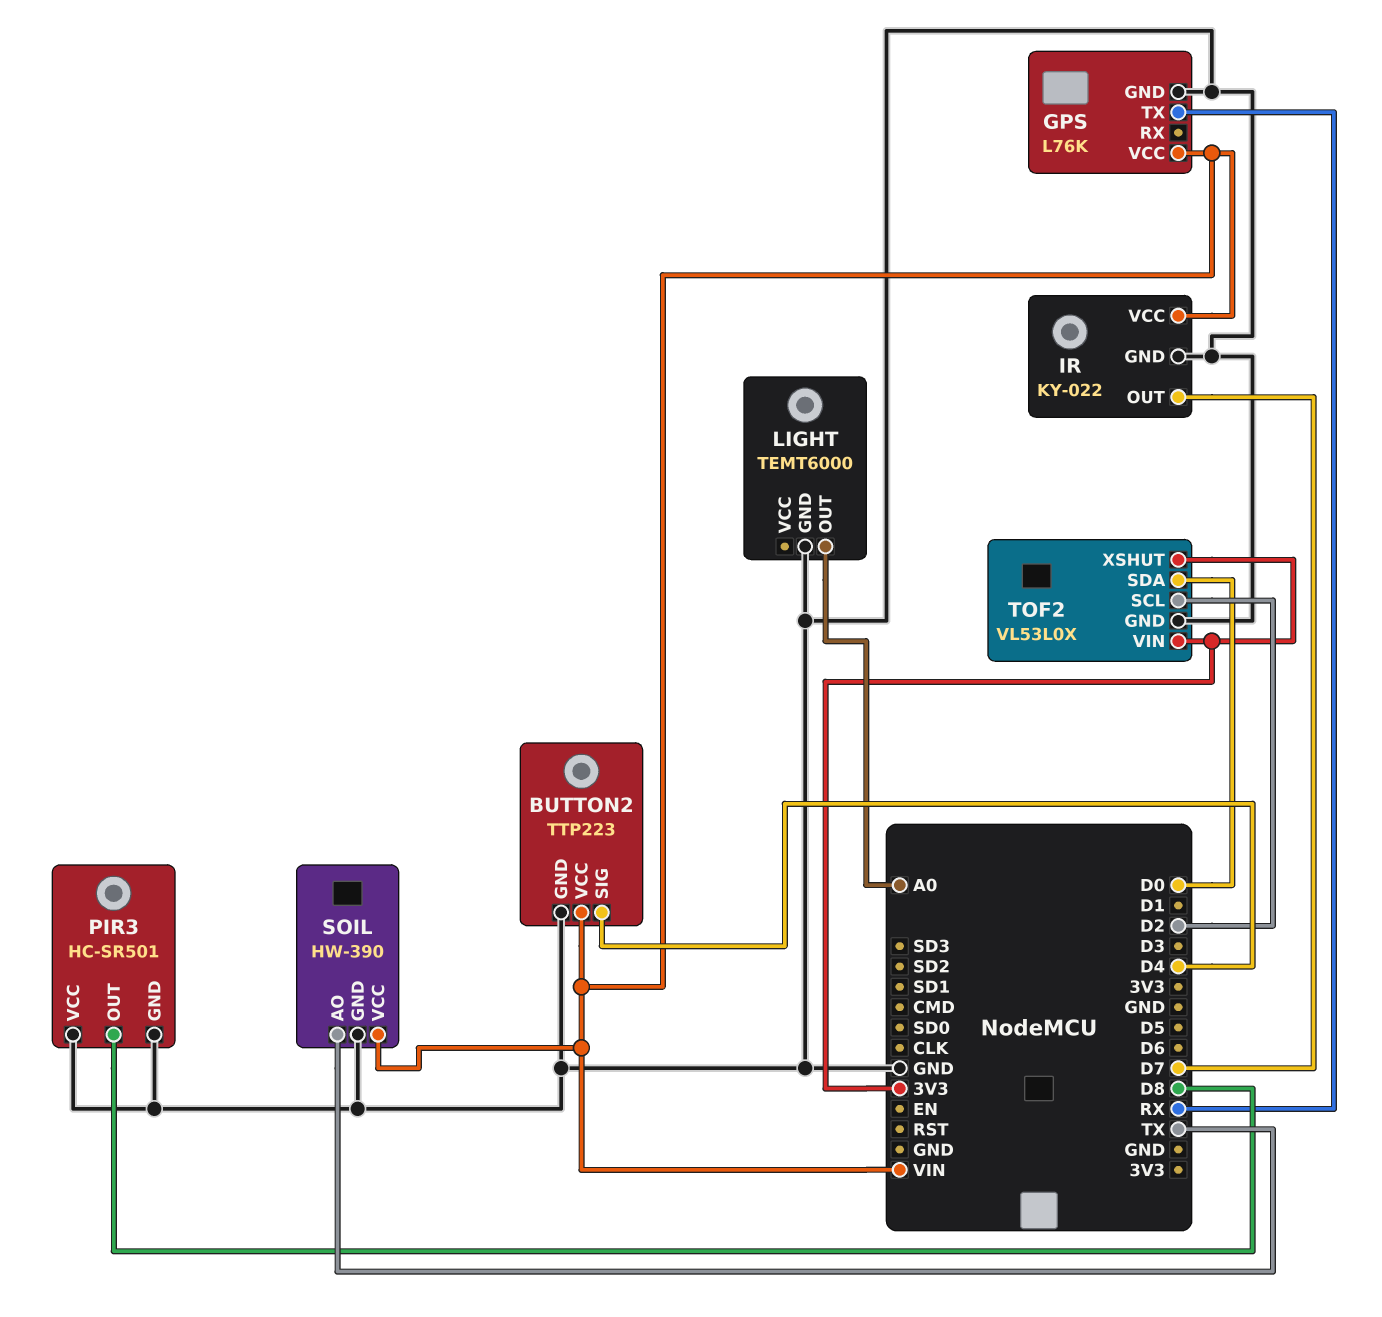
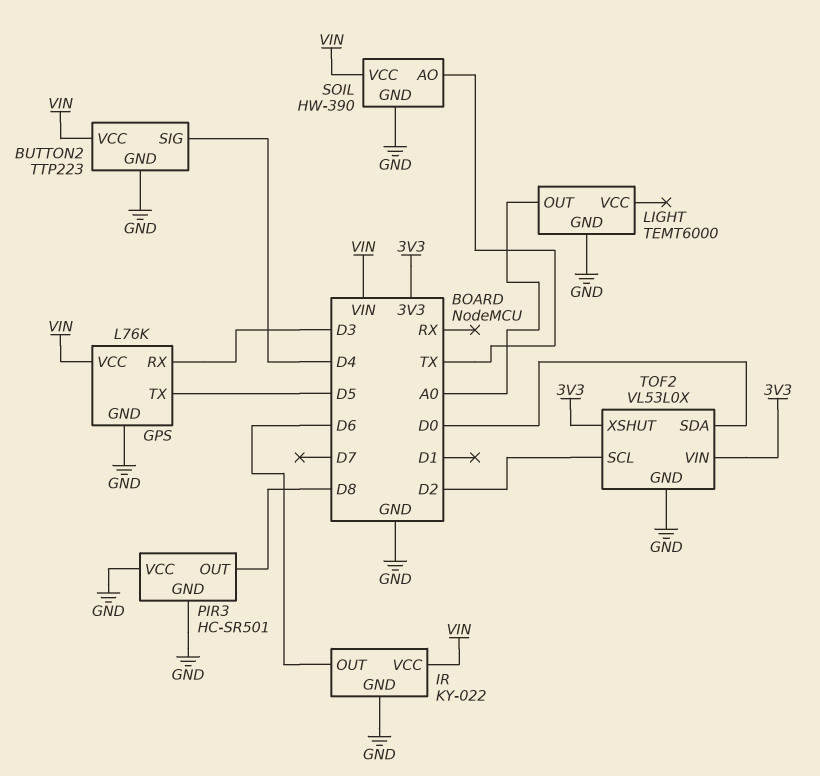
GPS pin RX: none -> D3
GPS pin TX: RX -> D5
IR pin OUT: D7 -> D6

